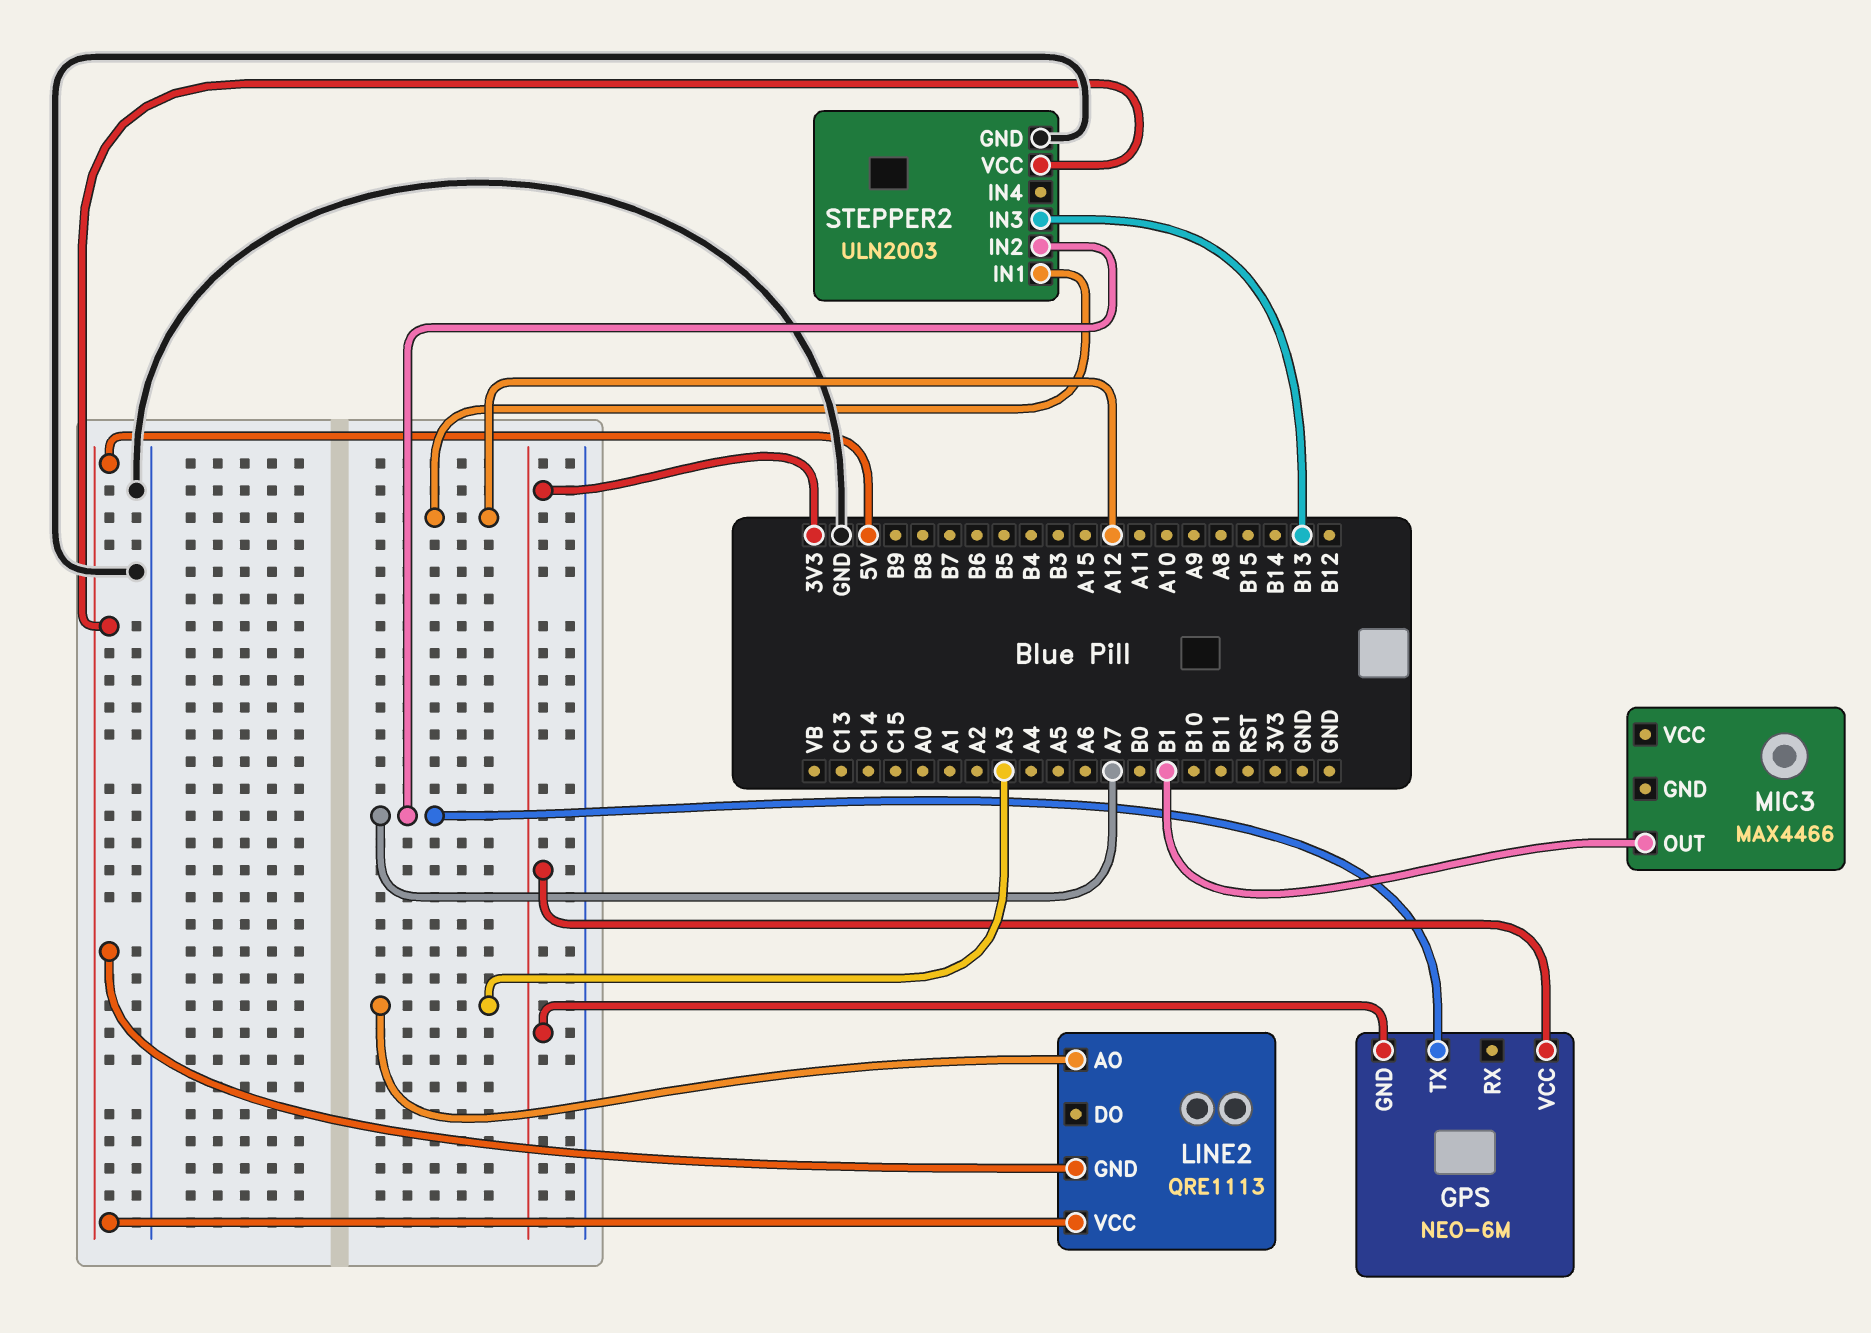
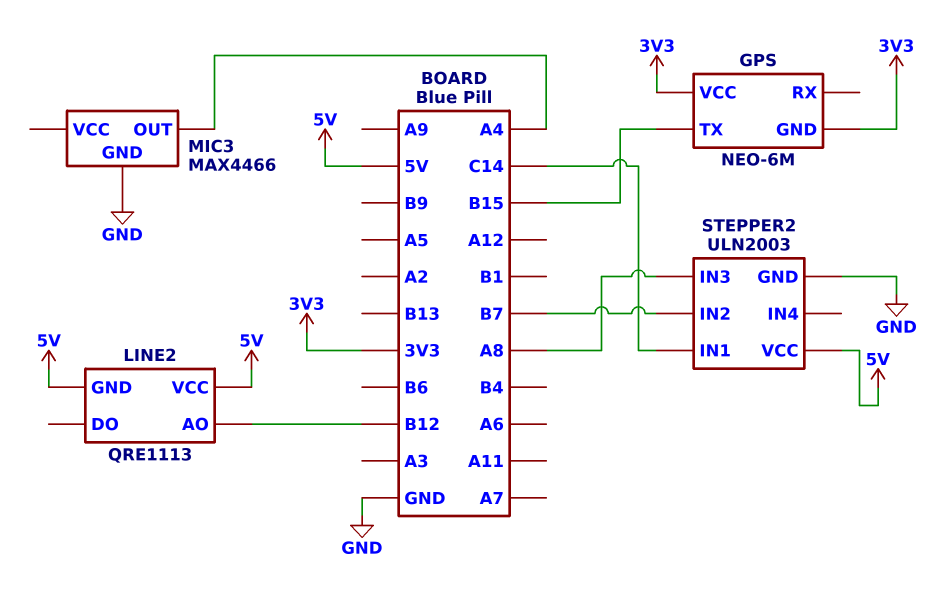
GPS pin TX: A7 -> B15
LINE2 pin AO: A3 -> B12
MIC3 pin GND: none -> GND
MIC3 pin OUT: B1 -> A4
STEPPER2 pin IN1: A12 -> C14
STEPPER2 pin IN2: A7 -> B7
STEPPER2 pin IN3: B13 -> A8

